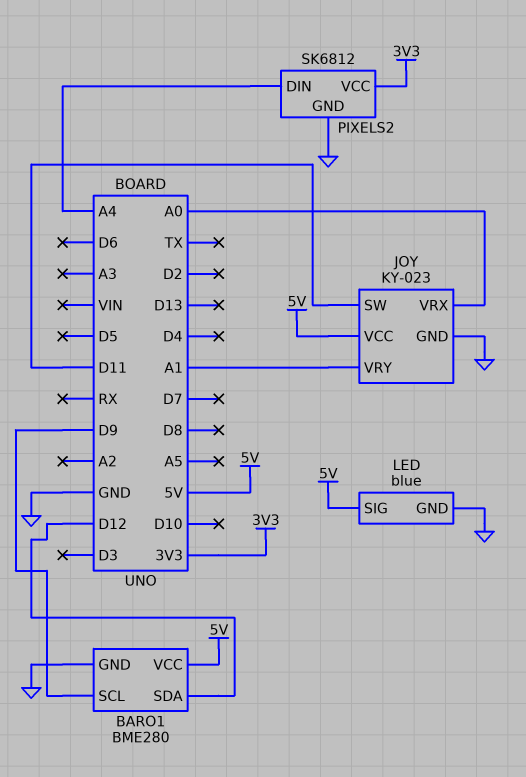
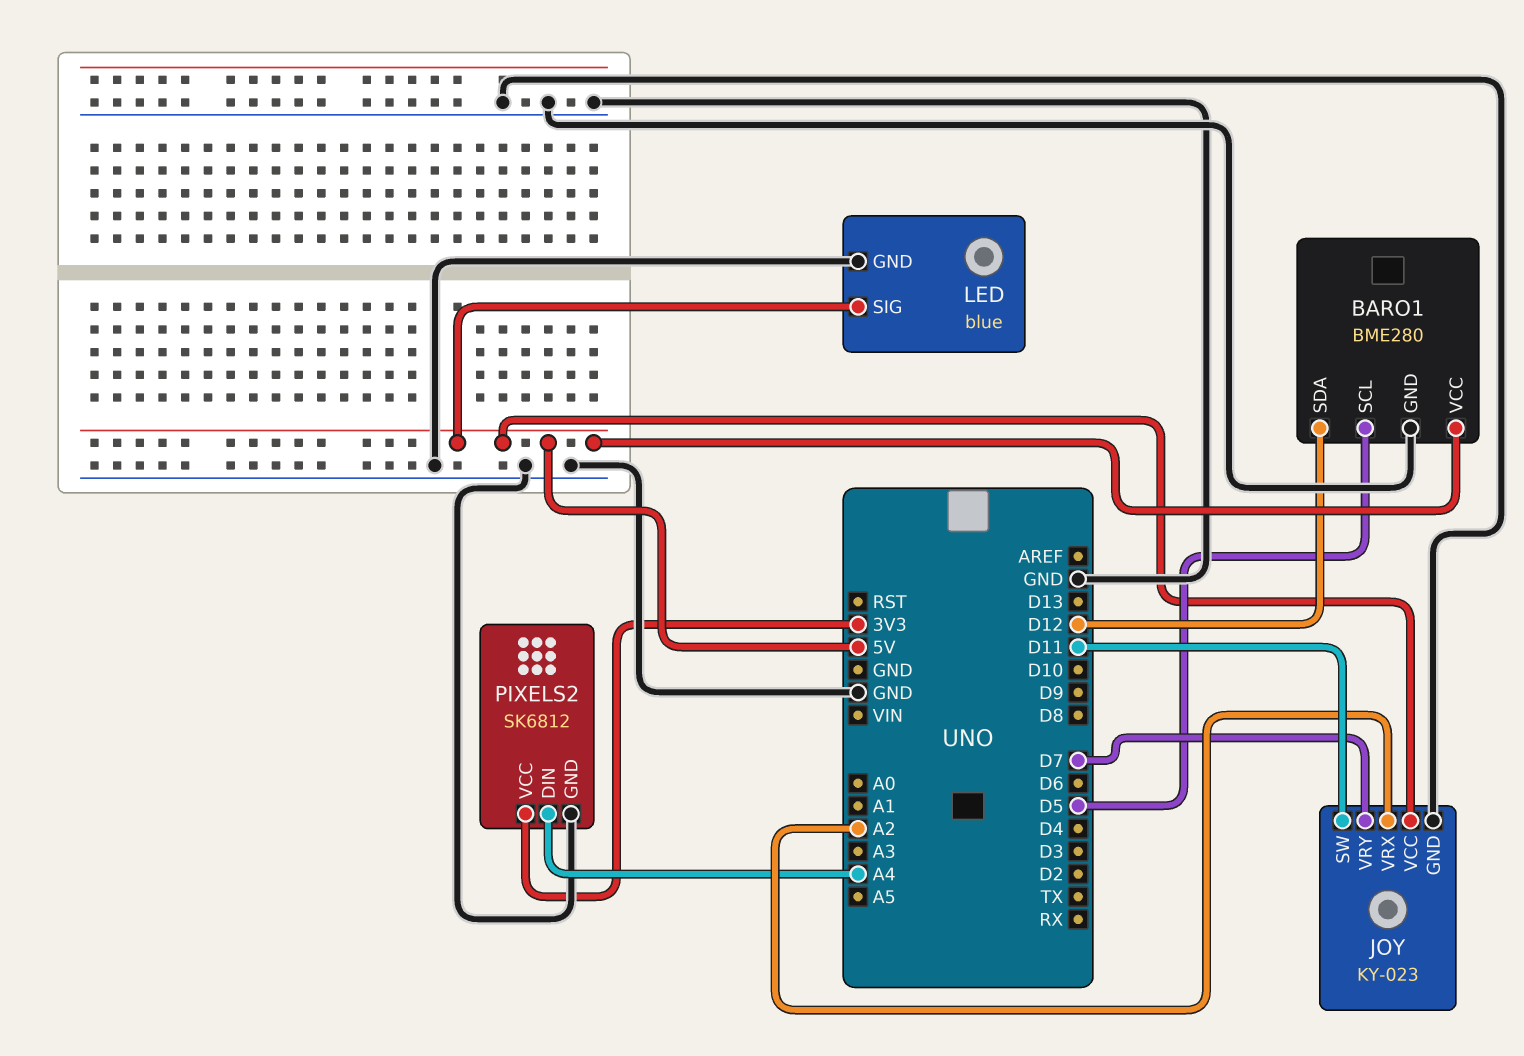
BARO1 pin SCL: D9 -> D5
JOY pin VRX: A0 -> A2
JOY pin VRY: A1 -> D7

